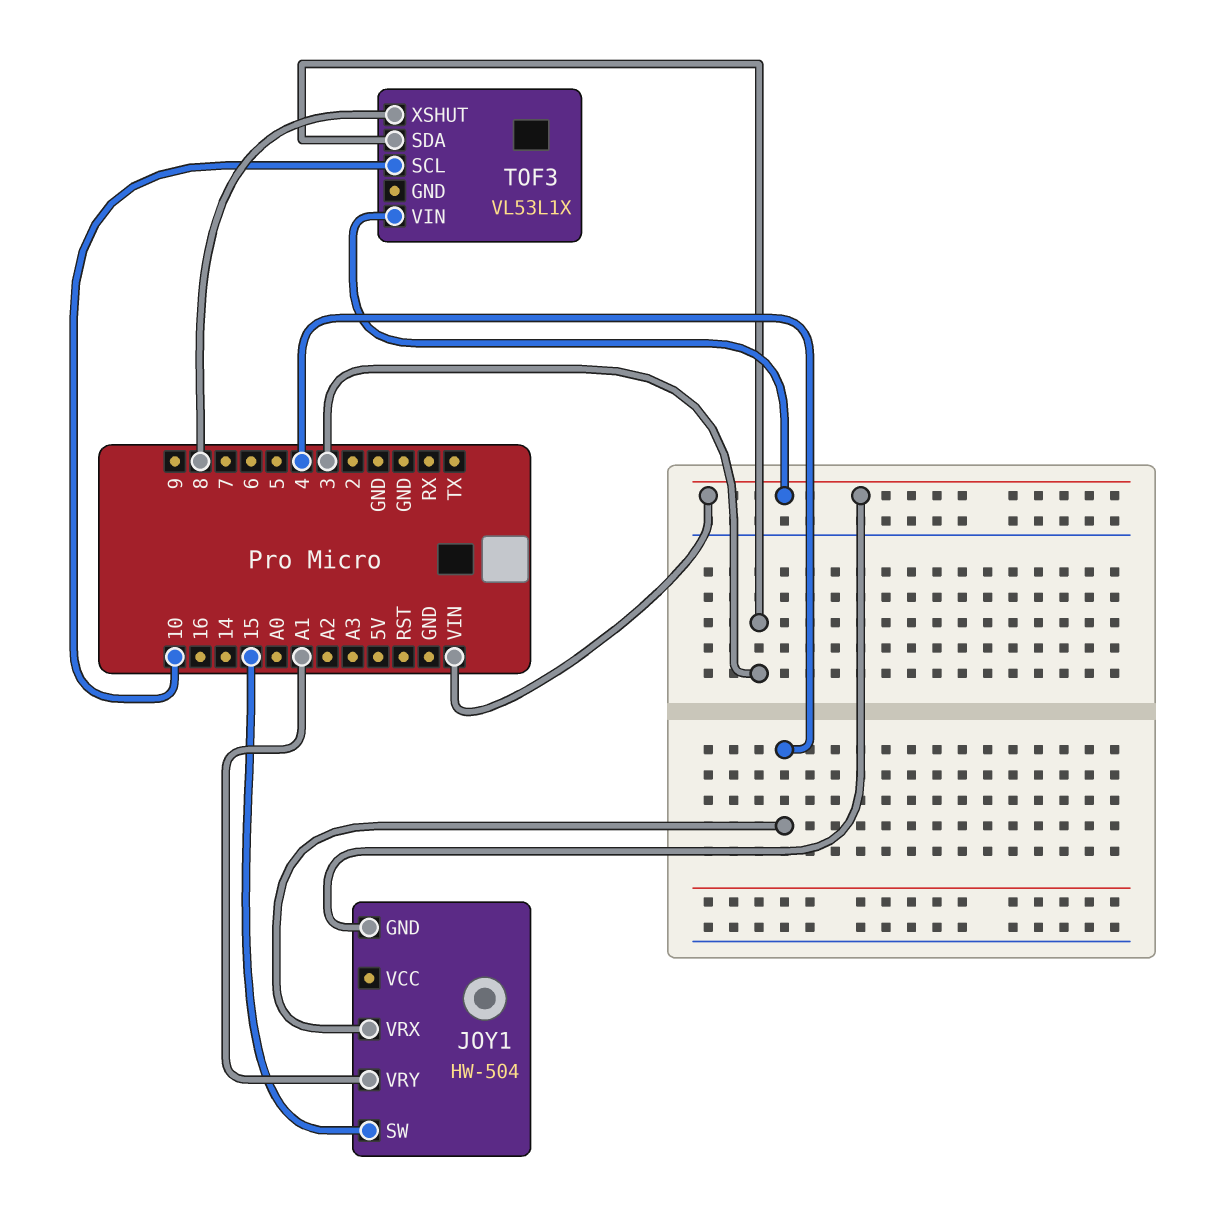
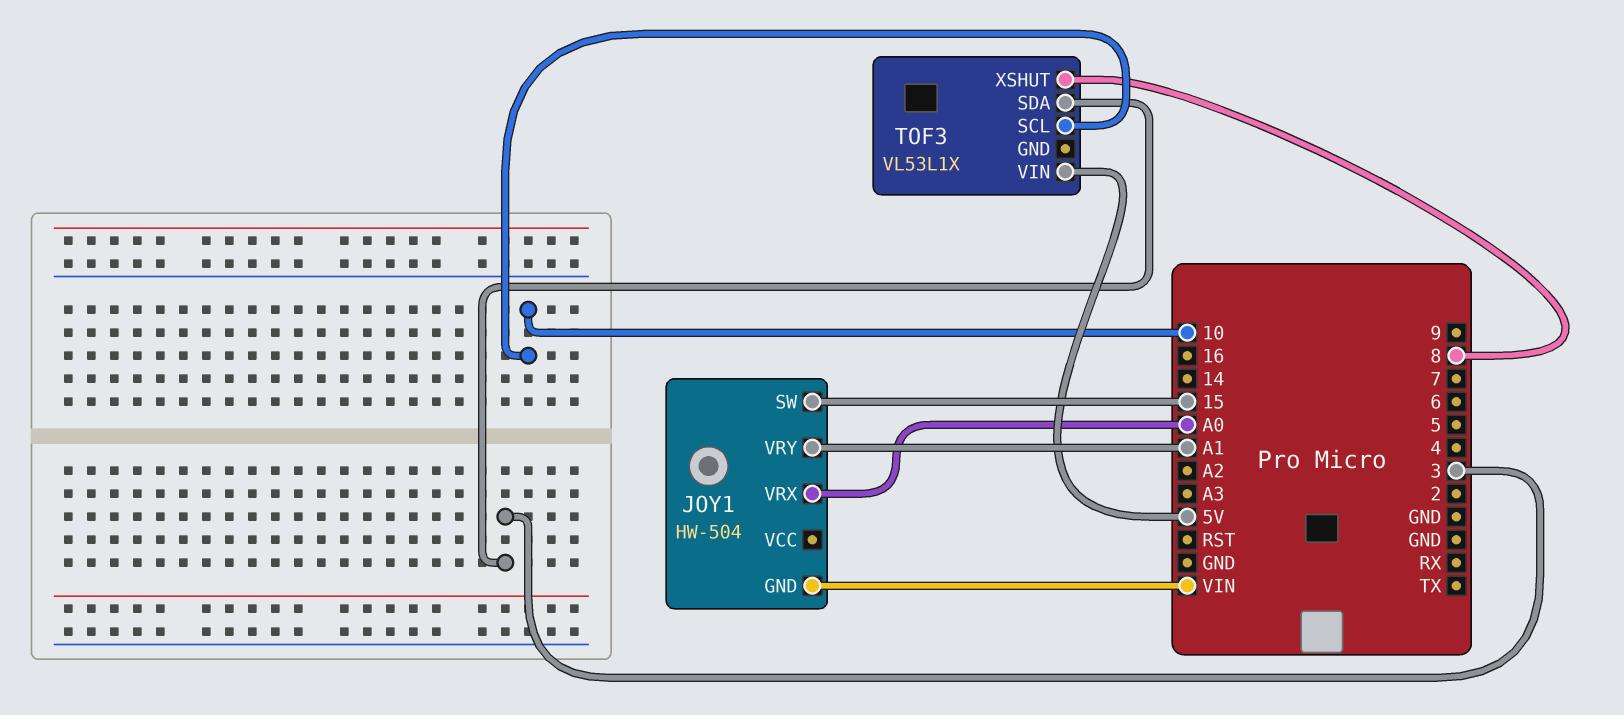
JOY1 pin VRX: 4 -> A0
TOF3 pin VIN: VIN -> 5V

